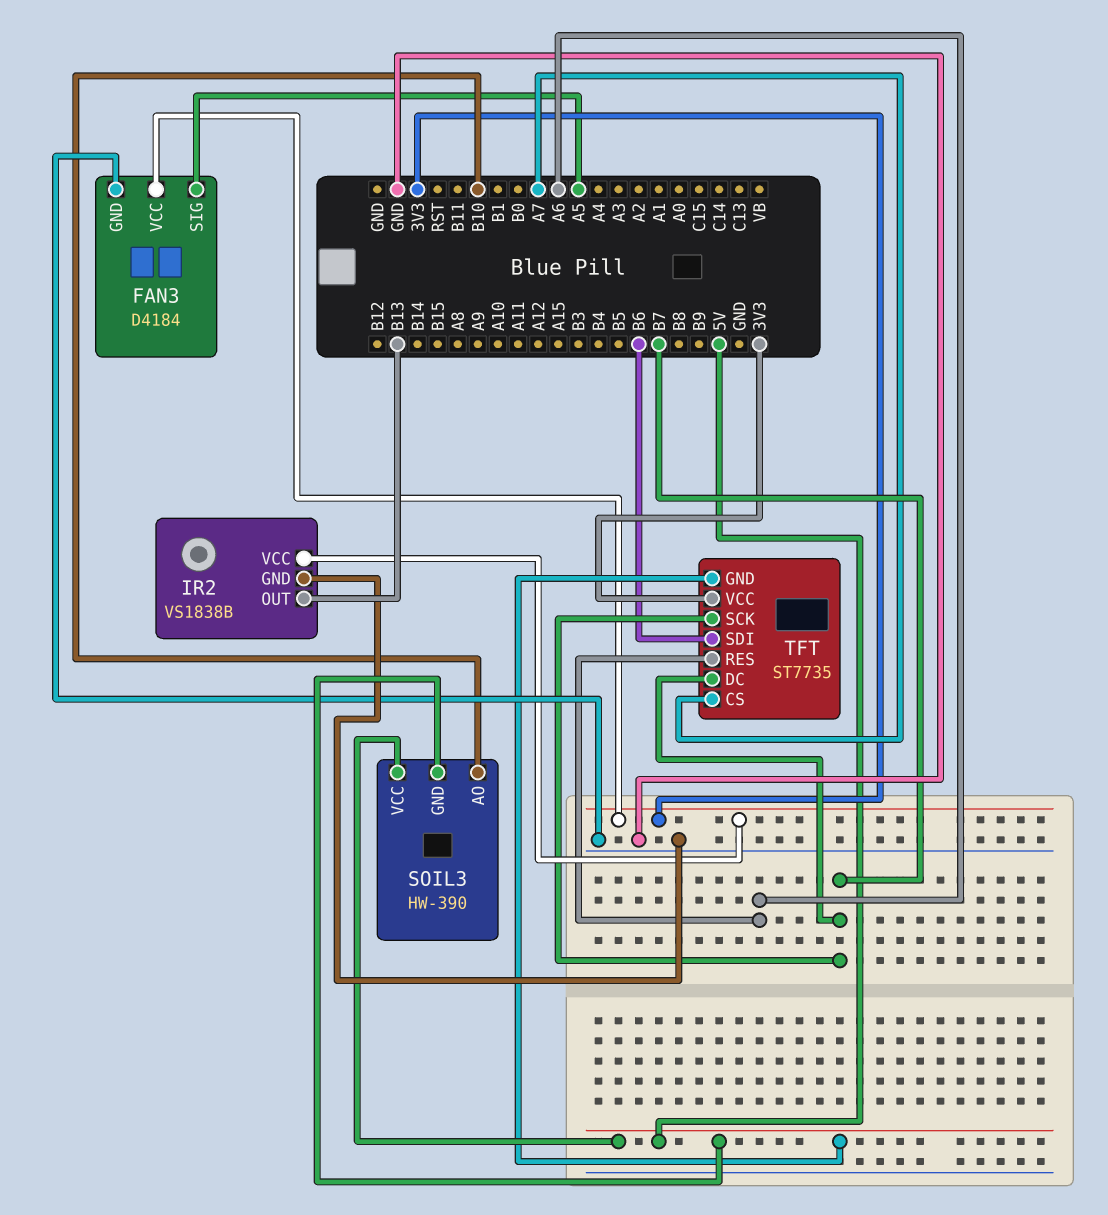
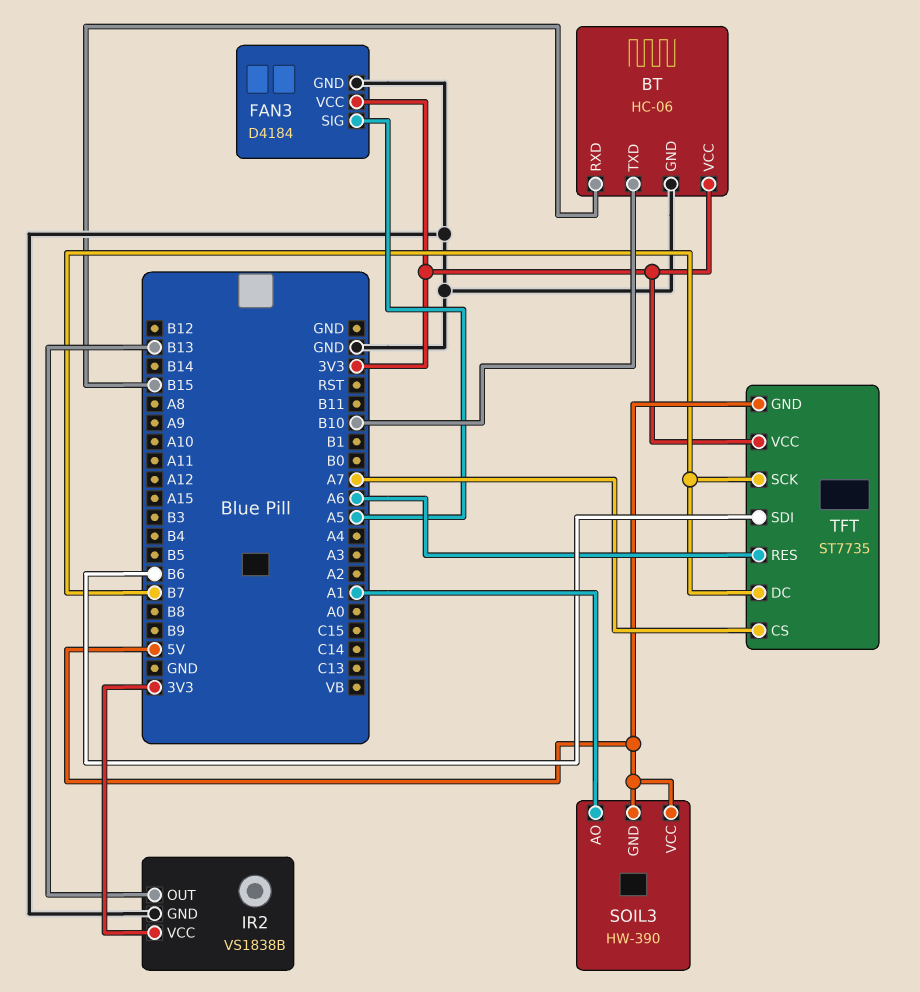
BT: none -> HC-06
BT pin GND: none -> GND
BT pin RXD: none -> B15
BT pin TXD: none -> B10
BT pin VCC: none -> 3V3
SOIL3 pin AO: B10 -> A1

